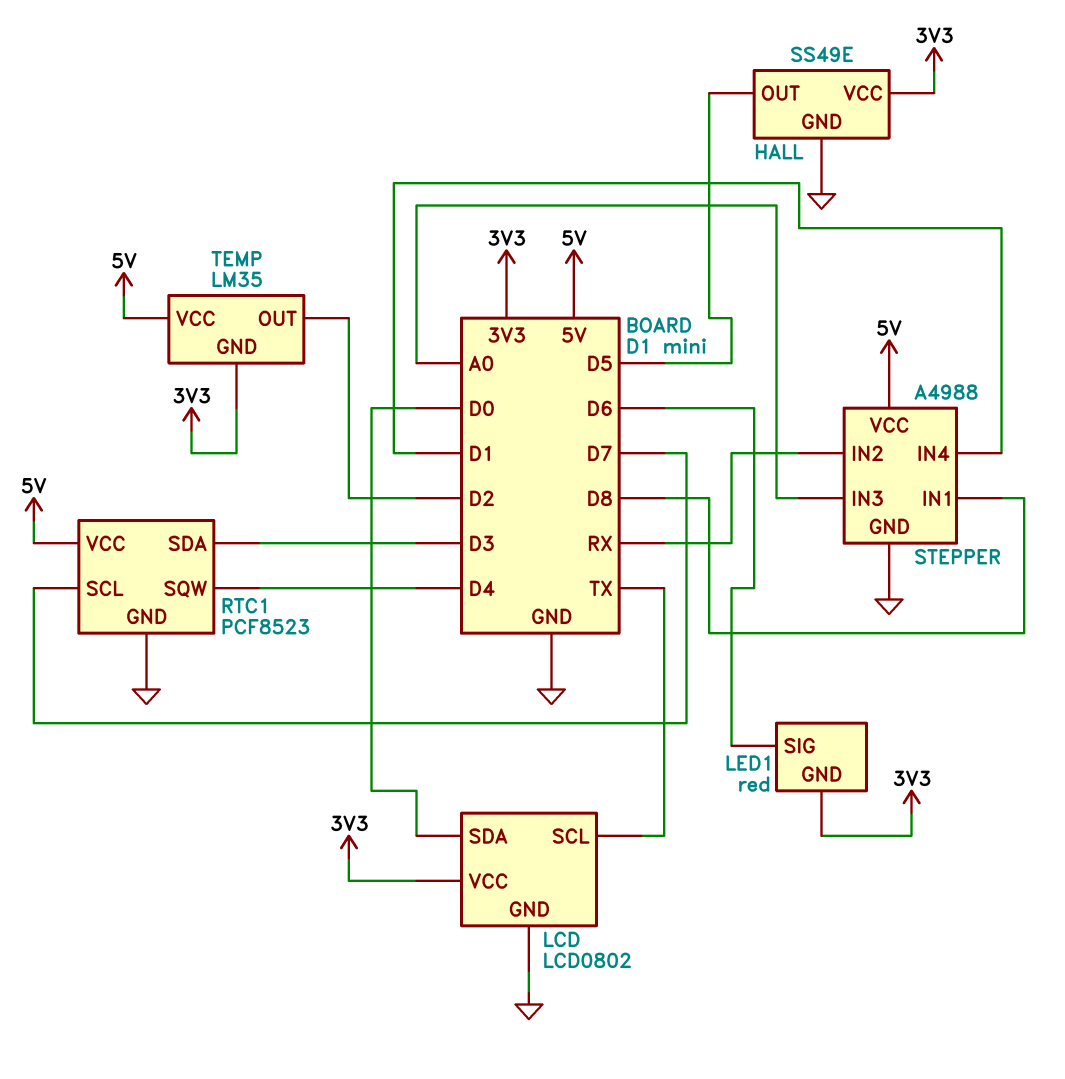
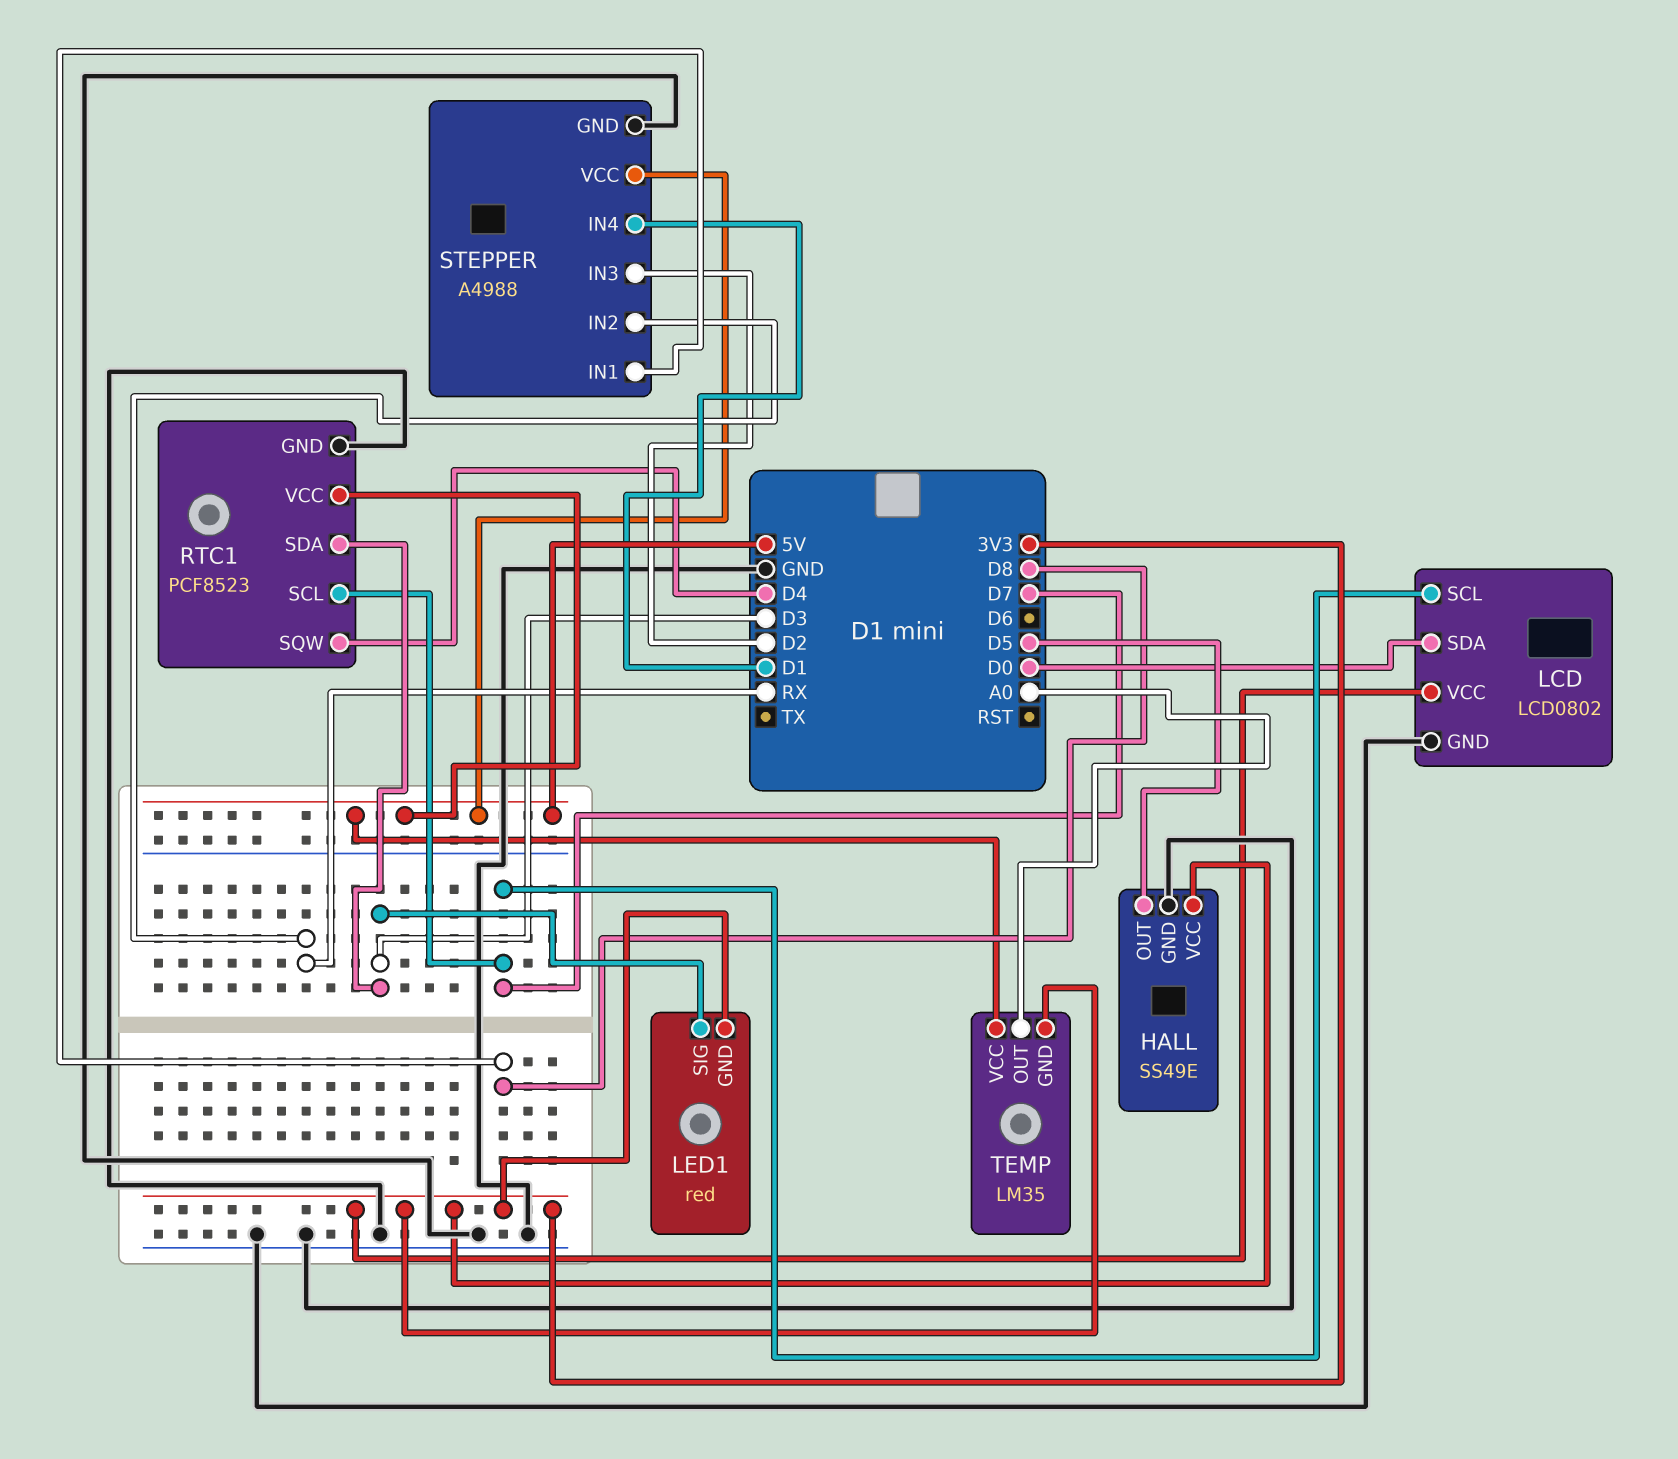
LCD pin SCL: TX -> D7
LED1 pin SIG: D6 -> D3
STEPPER pin IN3: A0 -> D2
TEMP pin OUT: D2 -> A0

